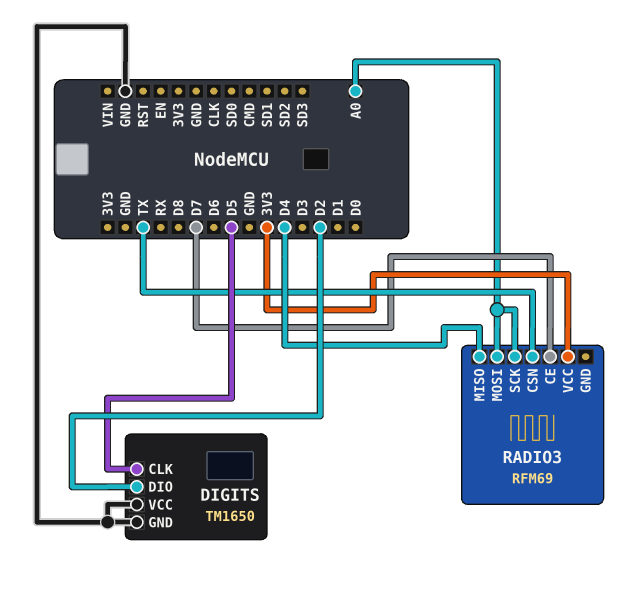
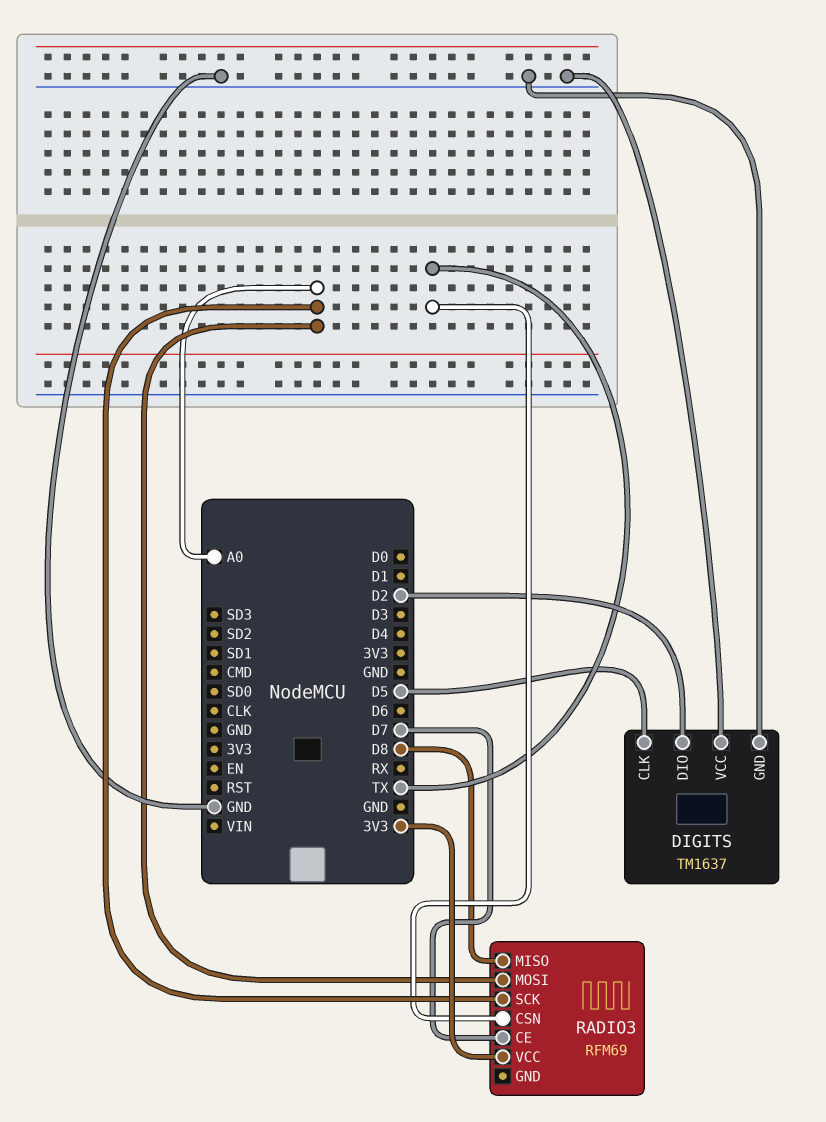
DIGITS: TM1650 -> TM1637
RADIO3 pin MISO: D4 -> D8

